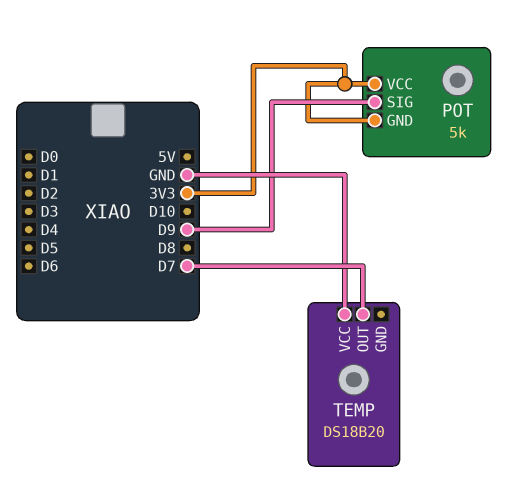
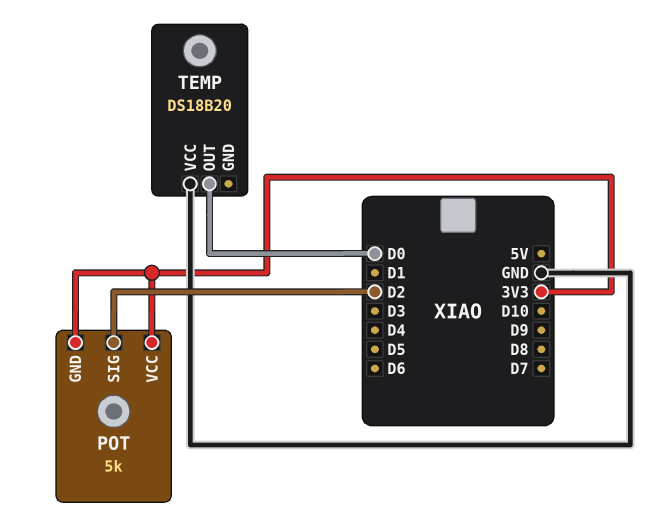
POT pin SIG: D9 -> D2
TEMP pin OUT: D7 -> D0

